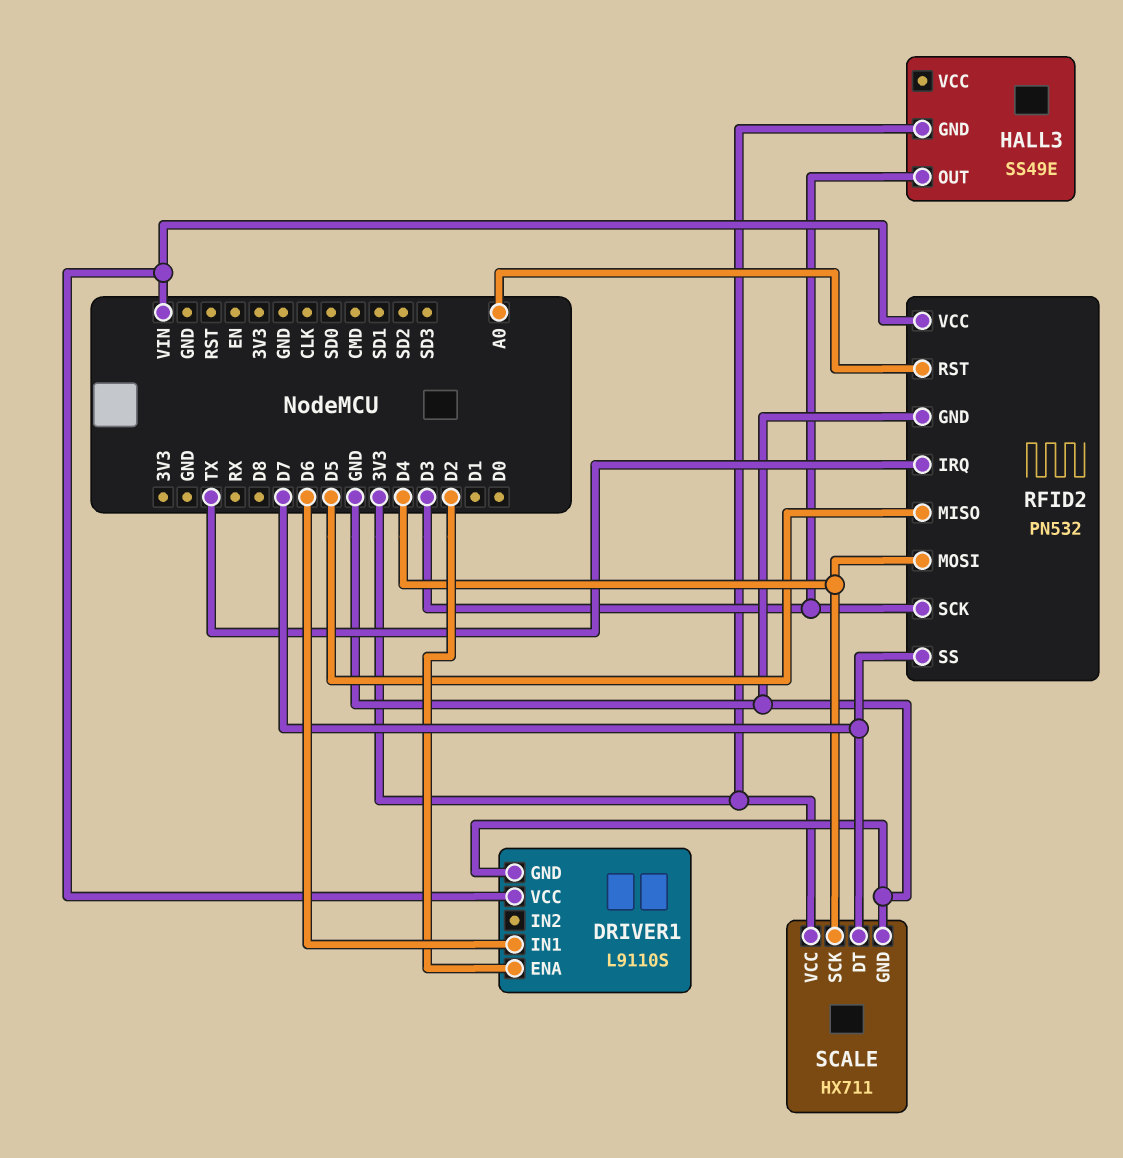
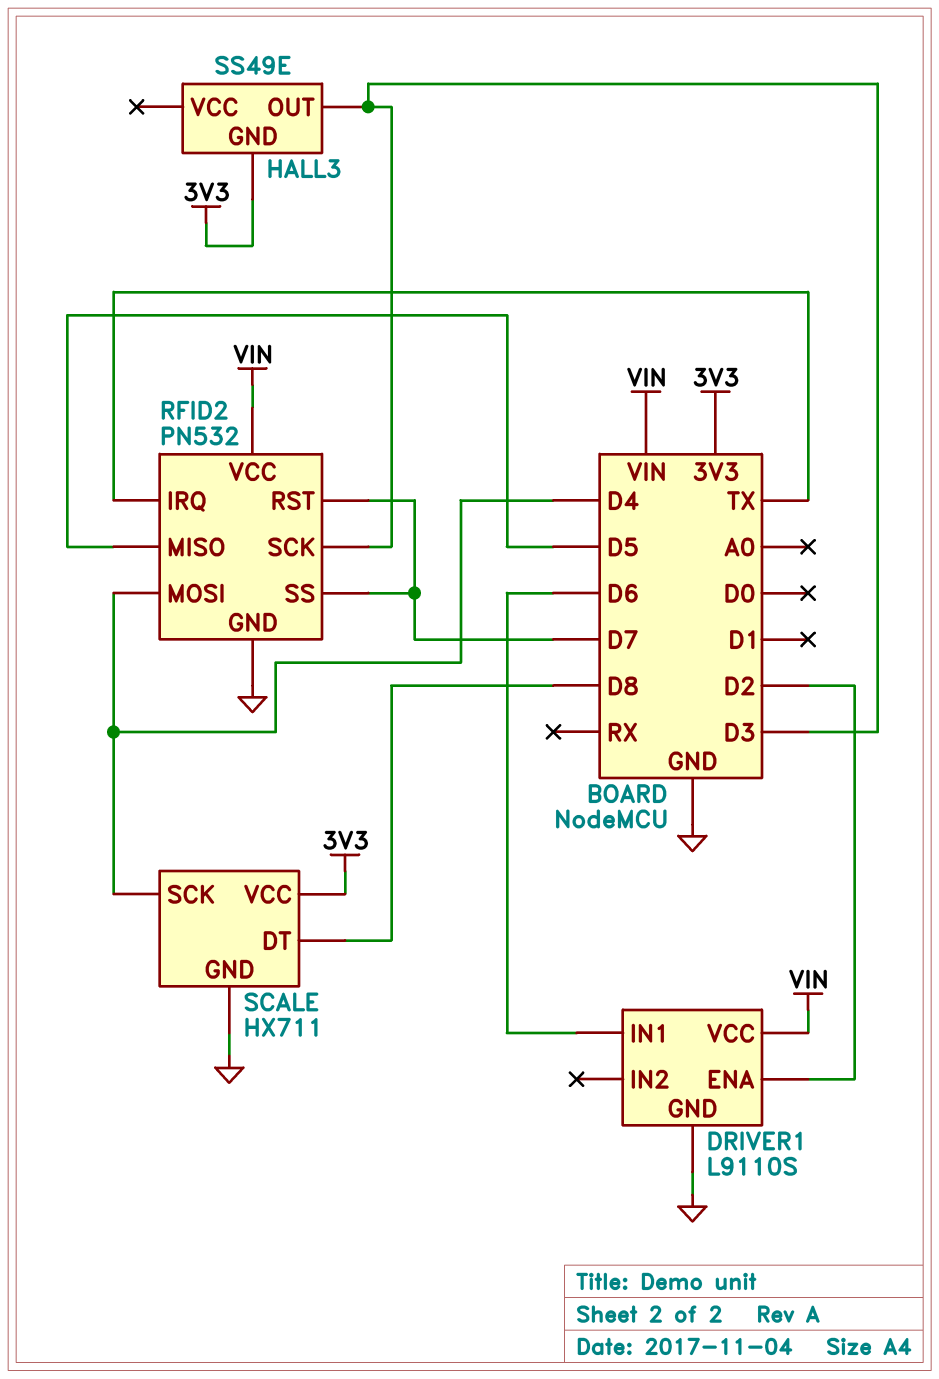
RFID2 pin RST: A0 -> D7
SCALE pin DT: D7 -> D8

